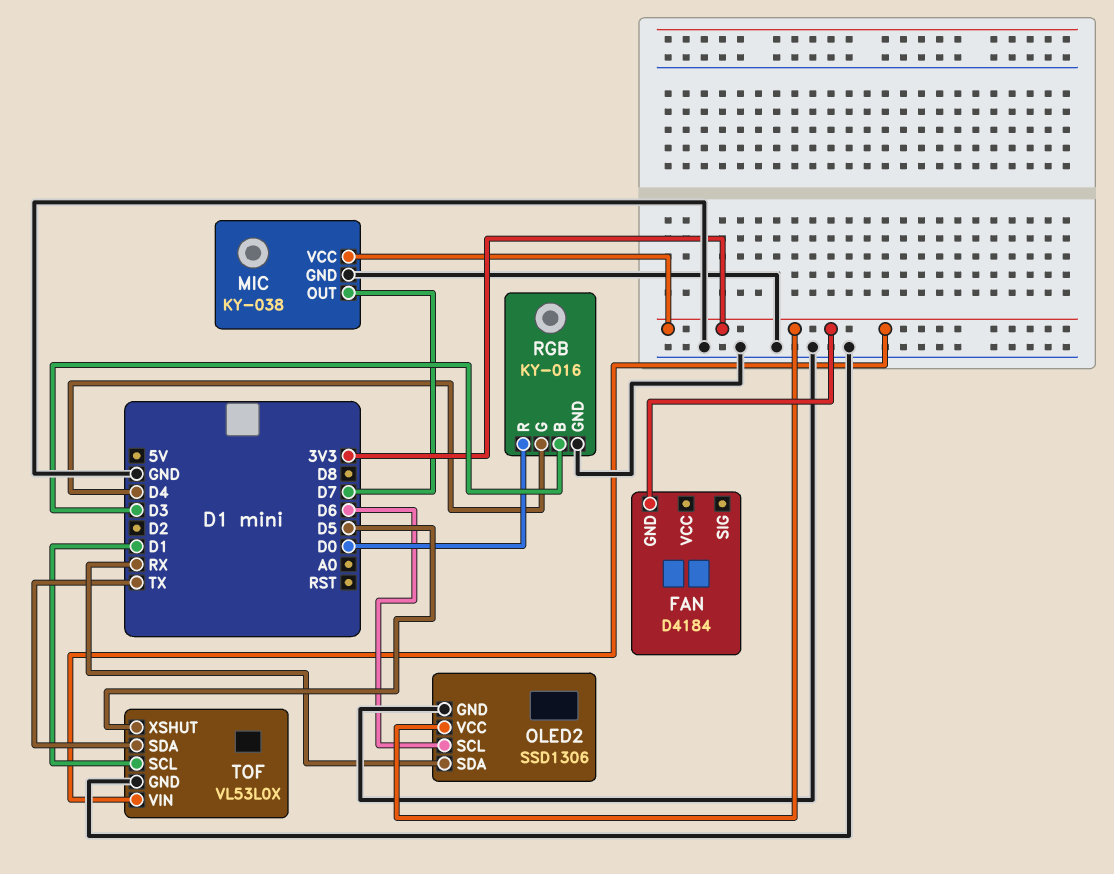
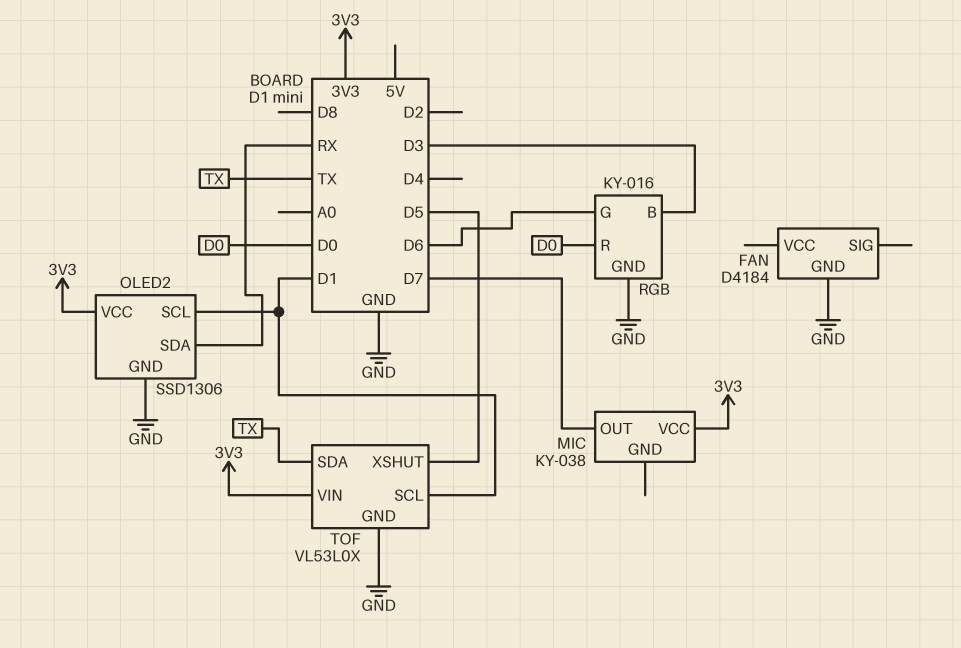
FAN pin GND: 3V3 -> GND
MIC pin GND: GND -> none
OLED2 pin SCL: D6 -> D1
RGB pin G: D4 -> D6

